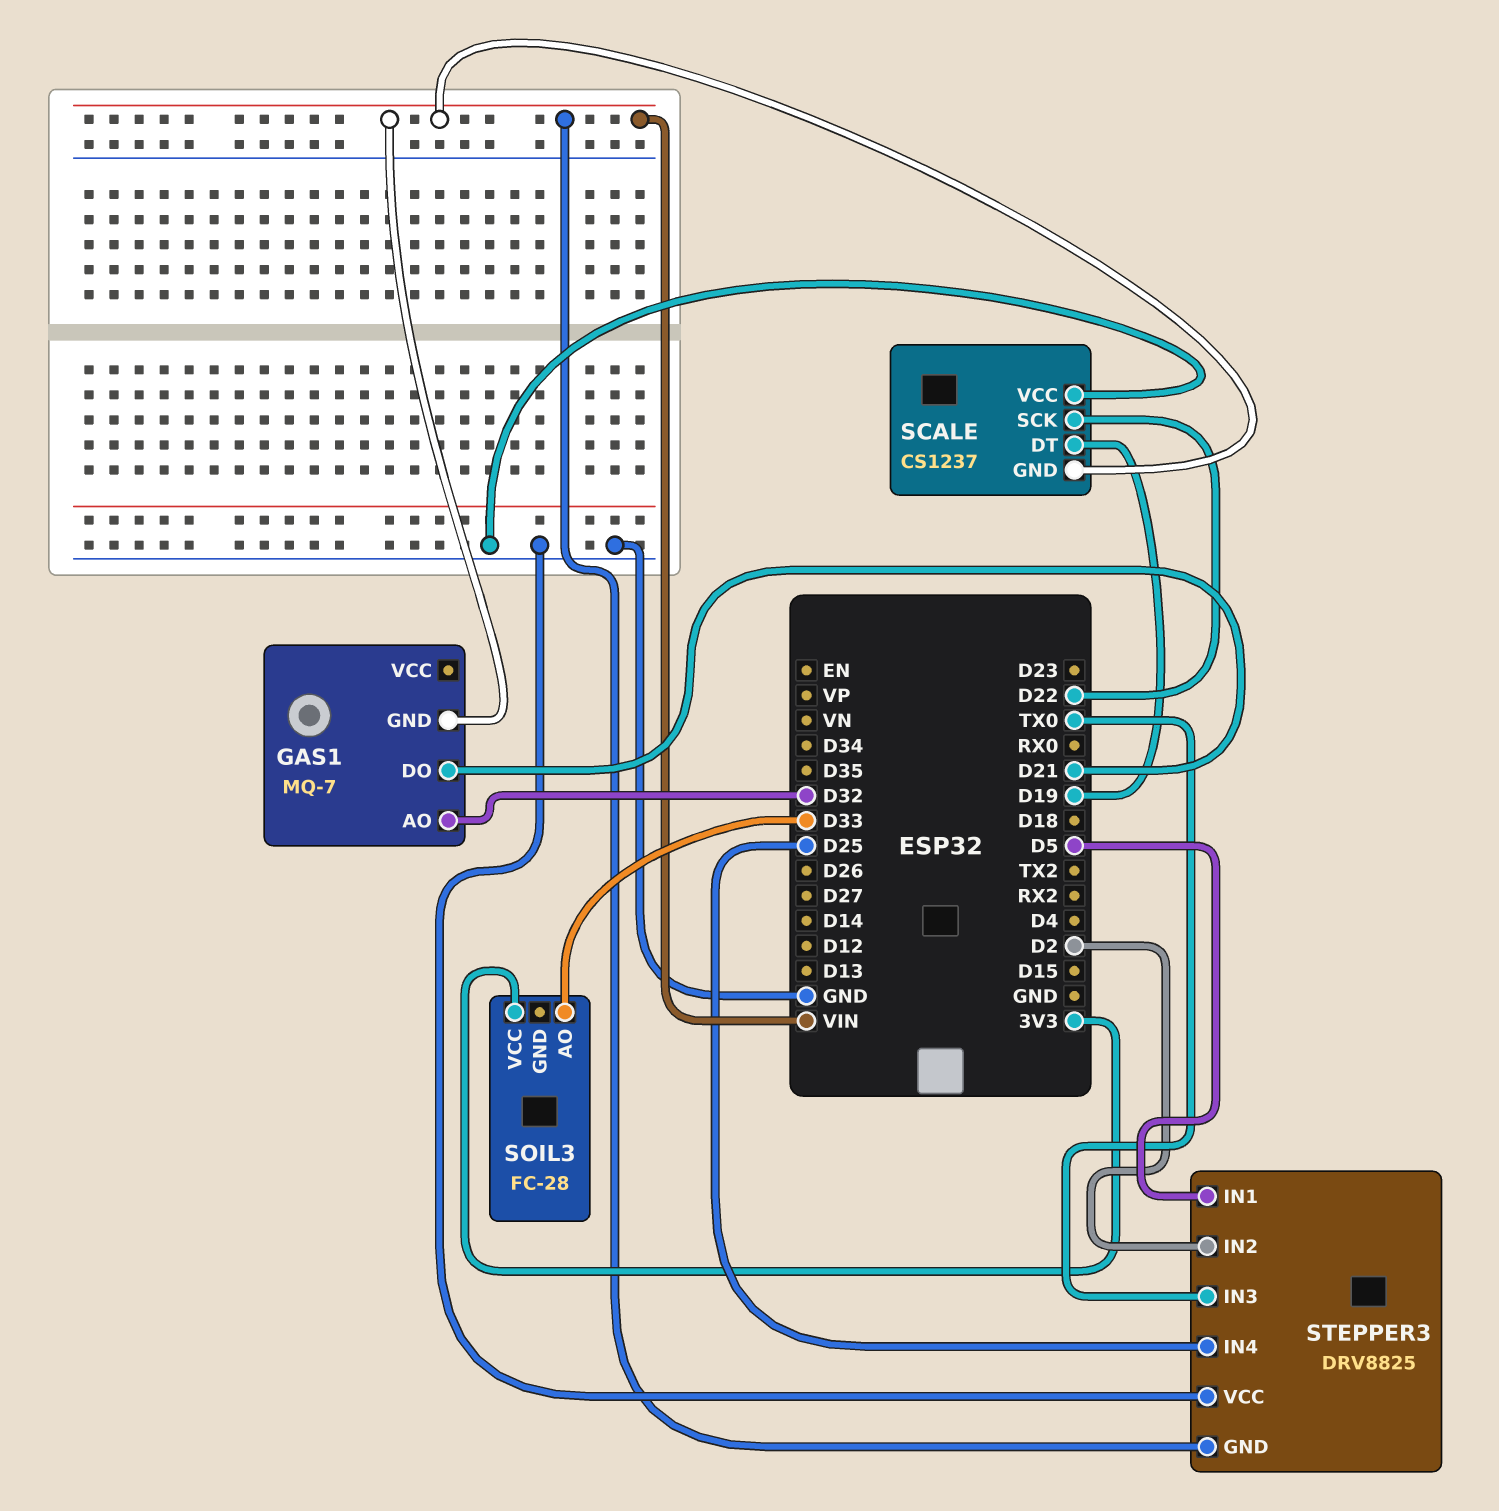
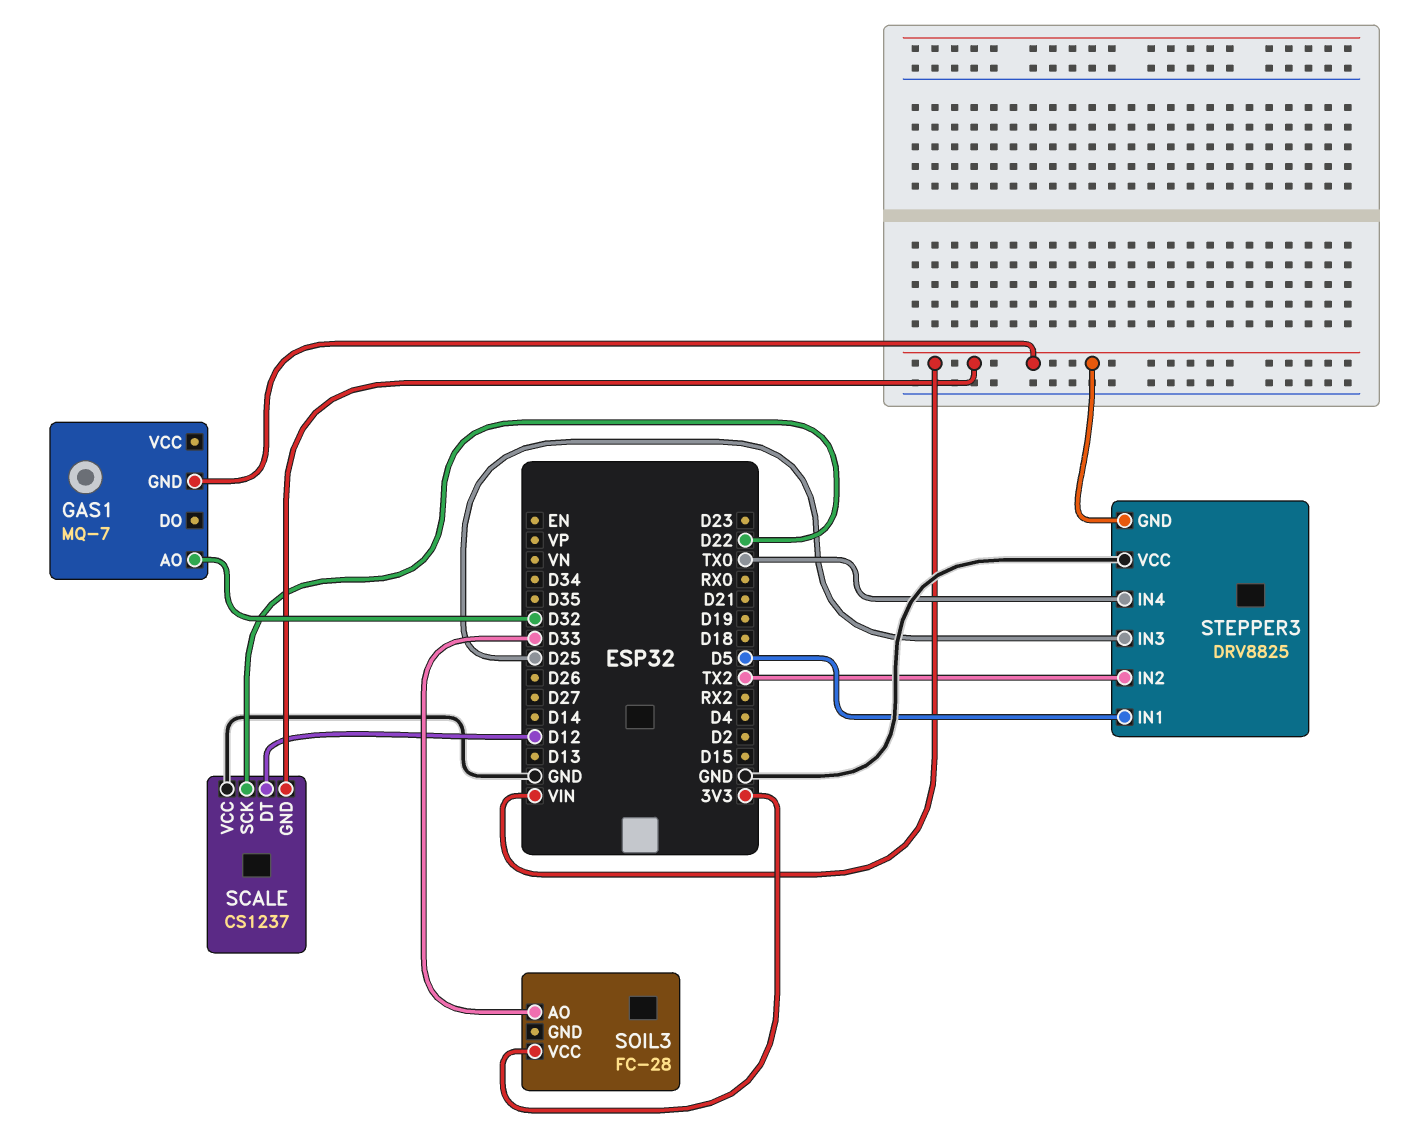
GAS1 pin DO: D21 -> none
SCALE pin DT: D19 -> D12
STEPPER3 pin IN2: D2 -> TX2
STEPPER3 pin IN3: TX0 -> D25
STEPPER3 pin IN4: D25 -> TX0

